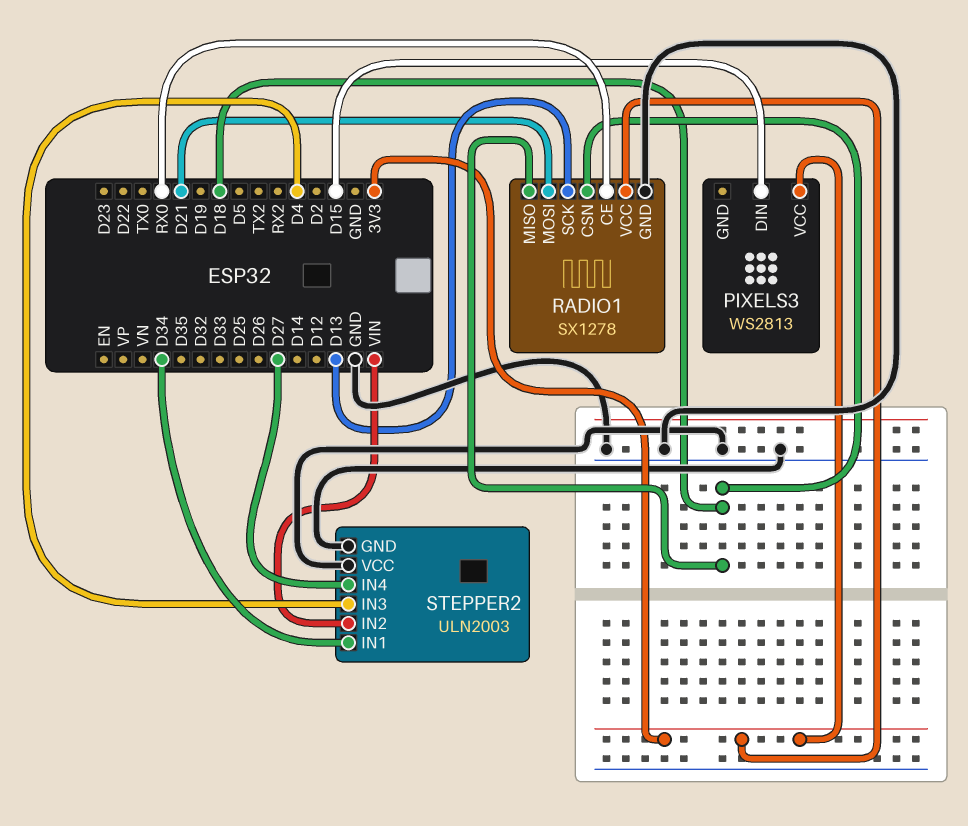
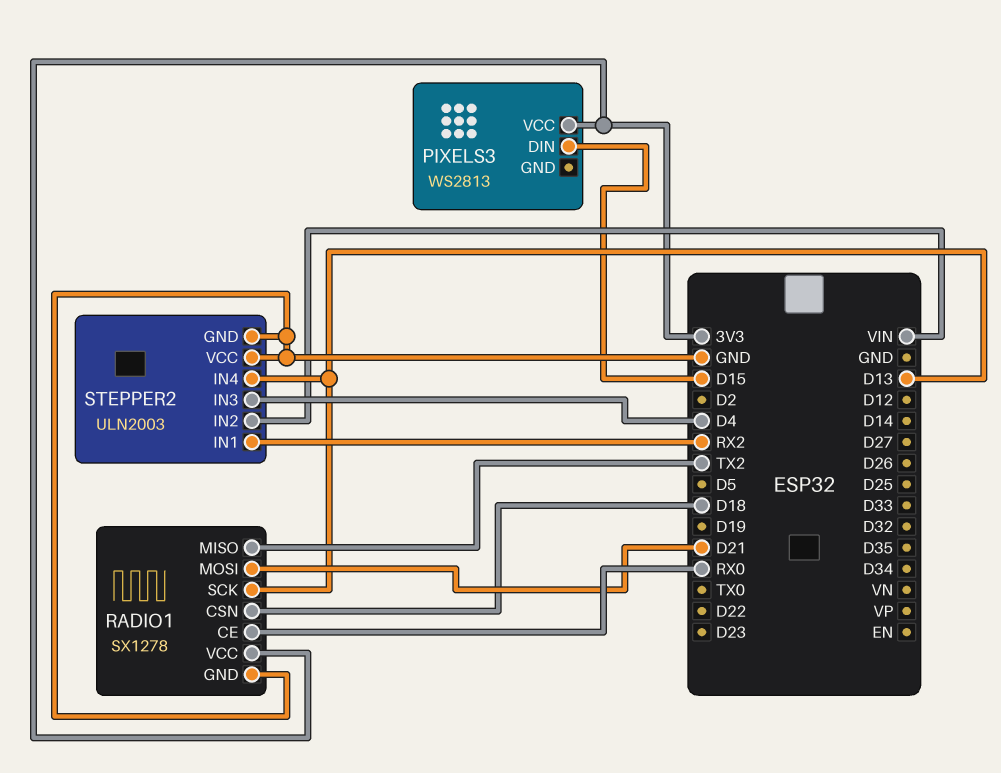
RADIO1 pin MISO: D18 -> TX2
STEPPER2 pin IN1: D34 -> RX2
STEPPER2 pin IN4: D27 -> D13

